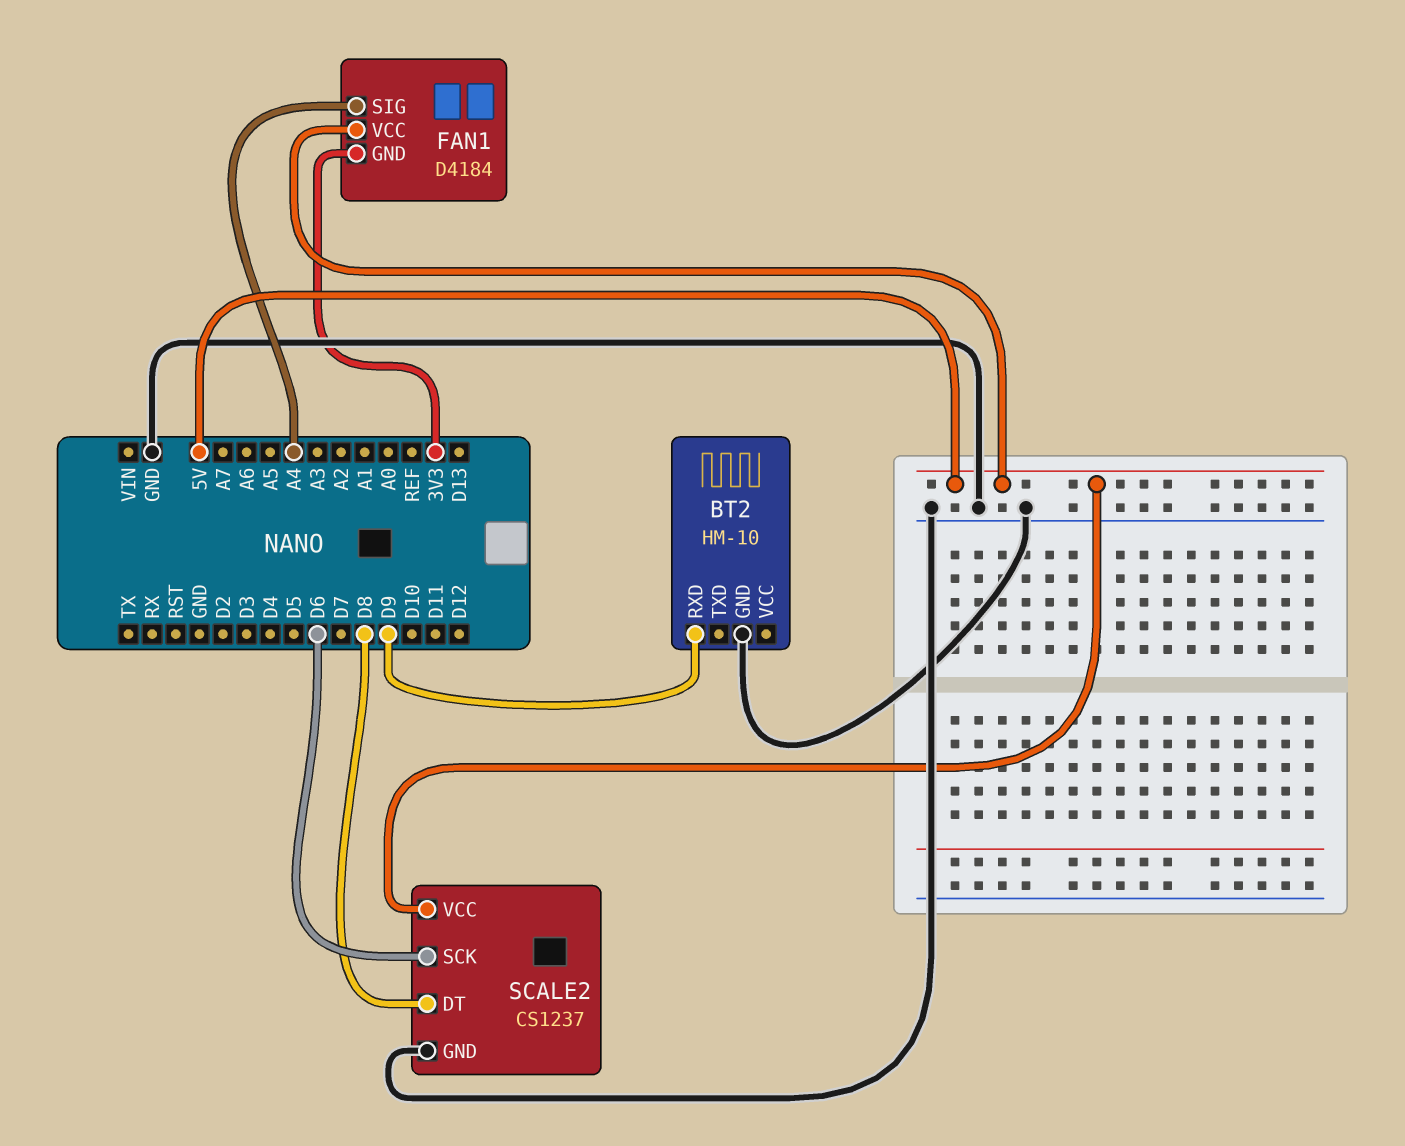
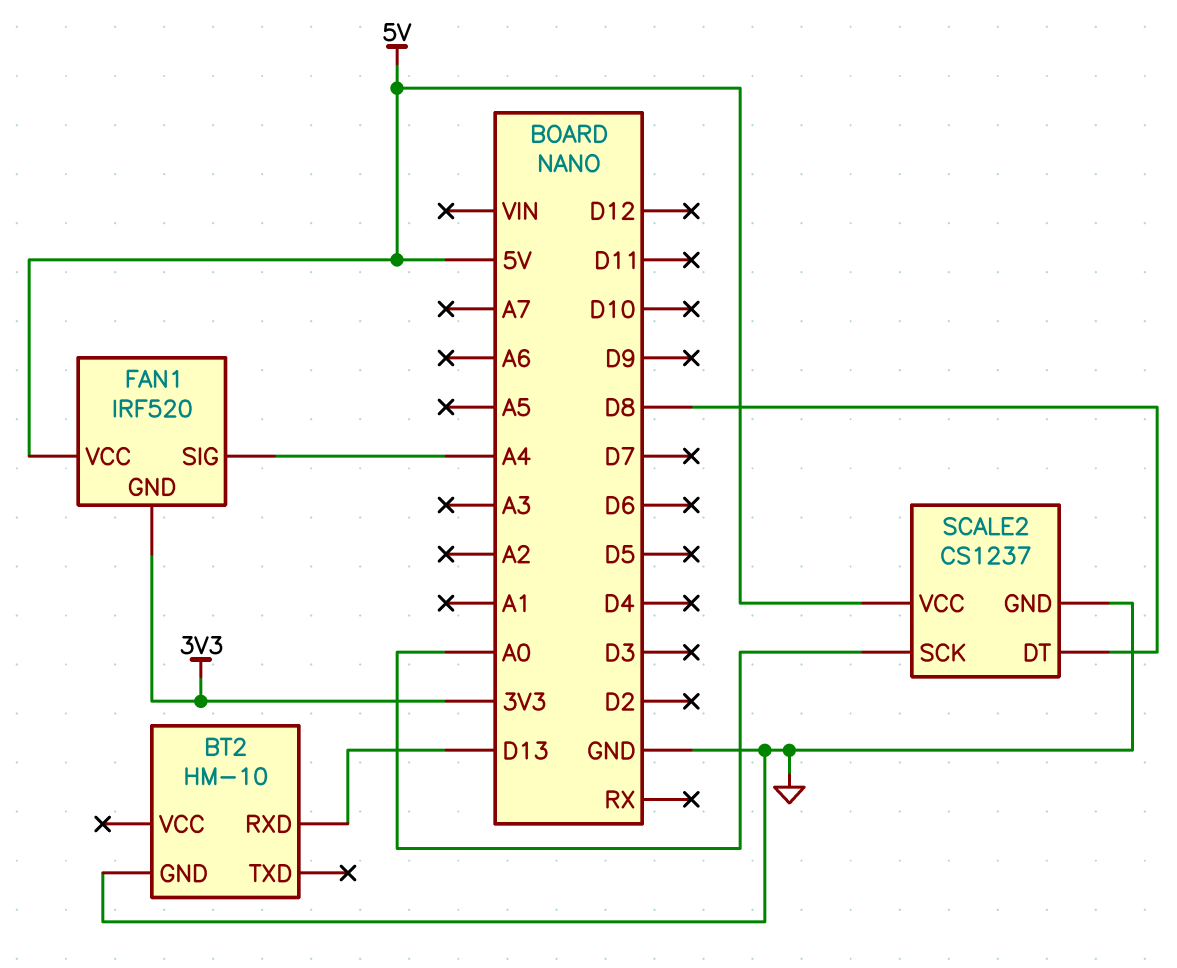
BT2 pin RXD: D9 -> D13
FAN1: D4184 -> IRF520
SCALE2 pin SCK: D6 -> A0

